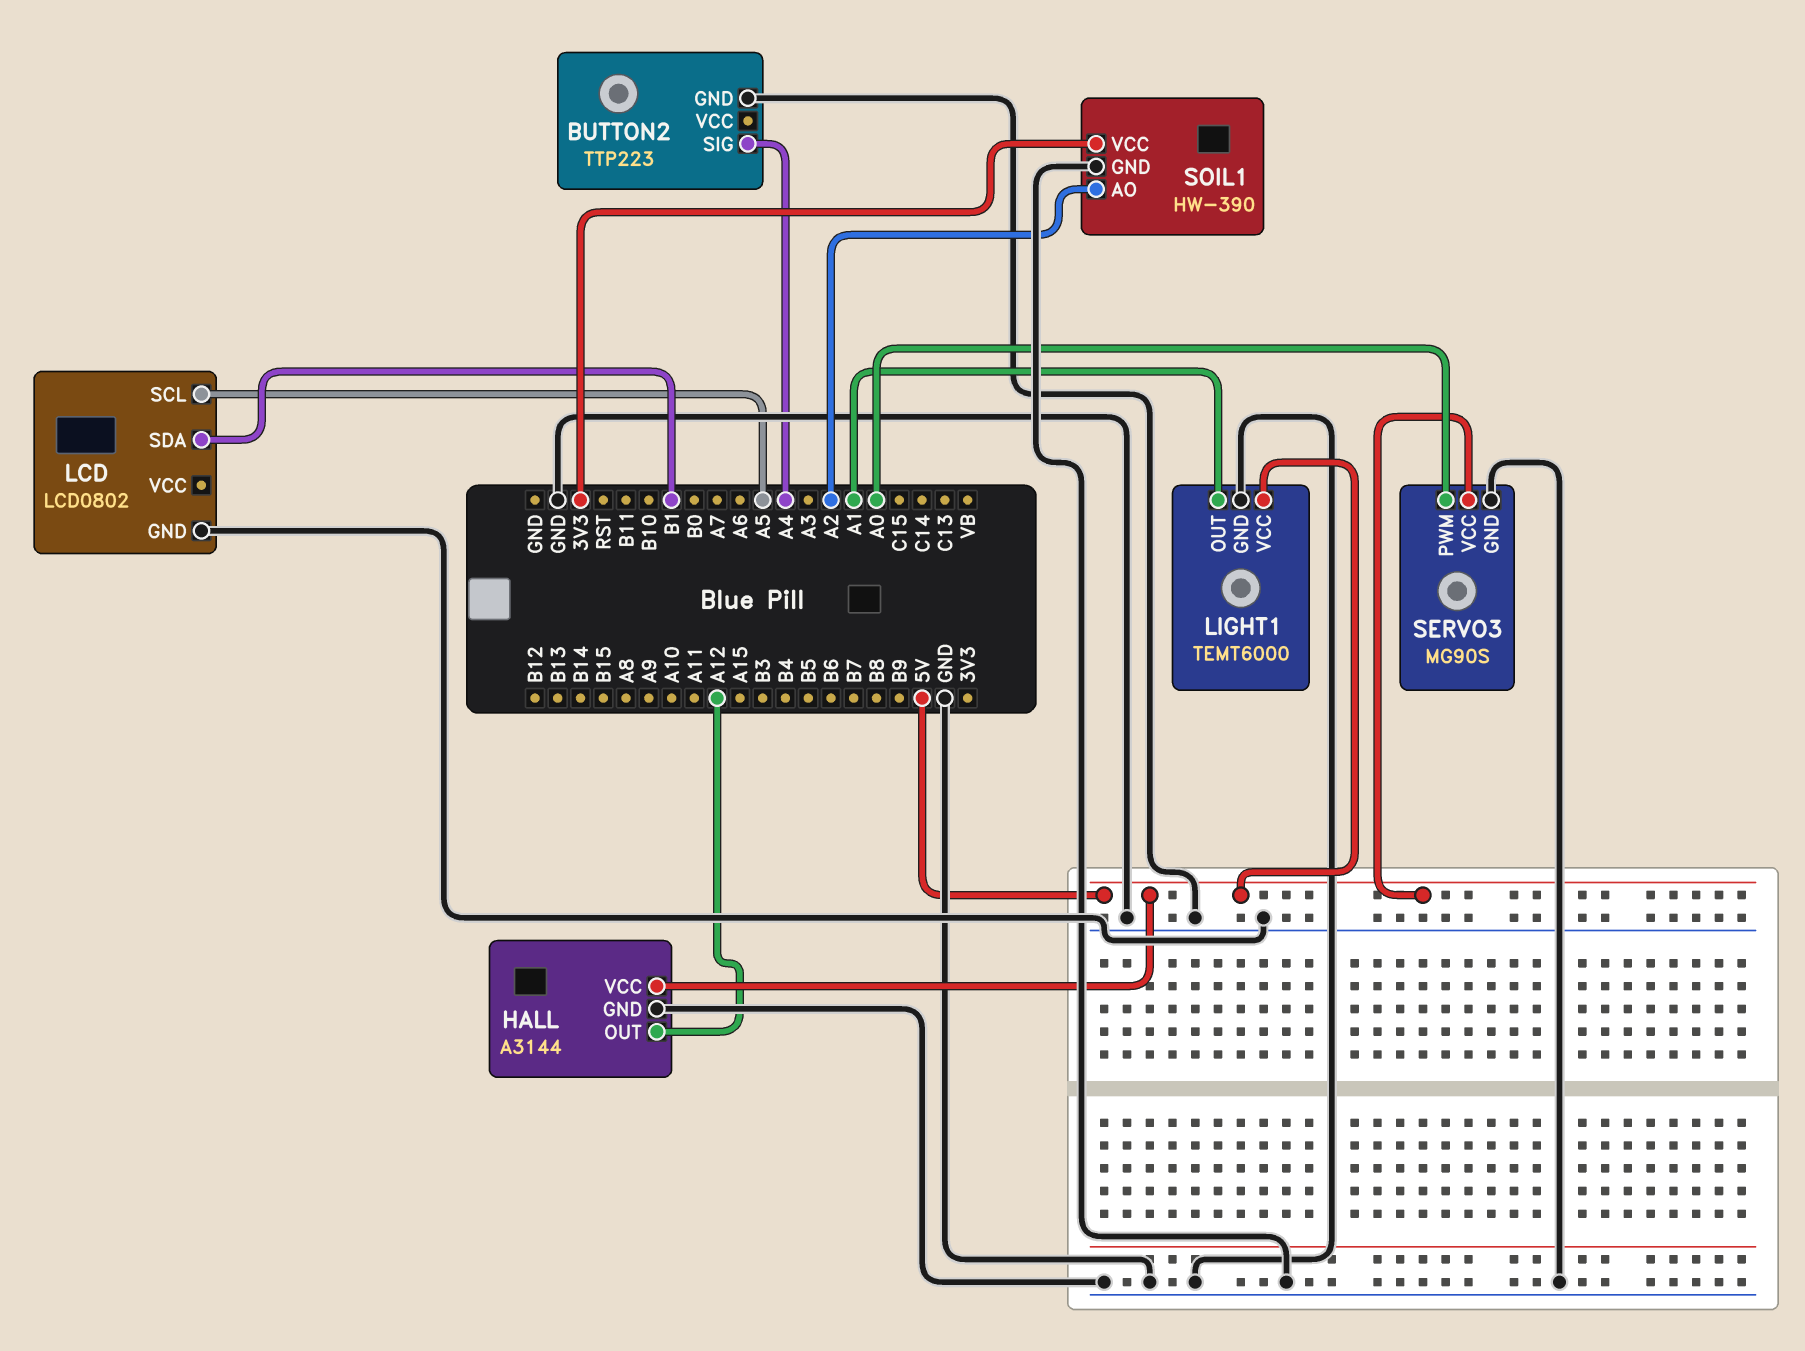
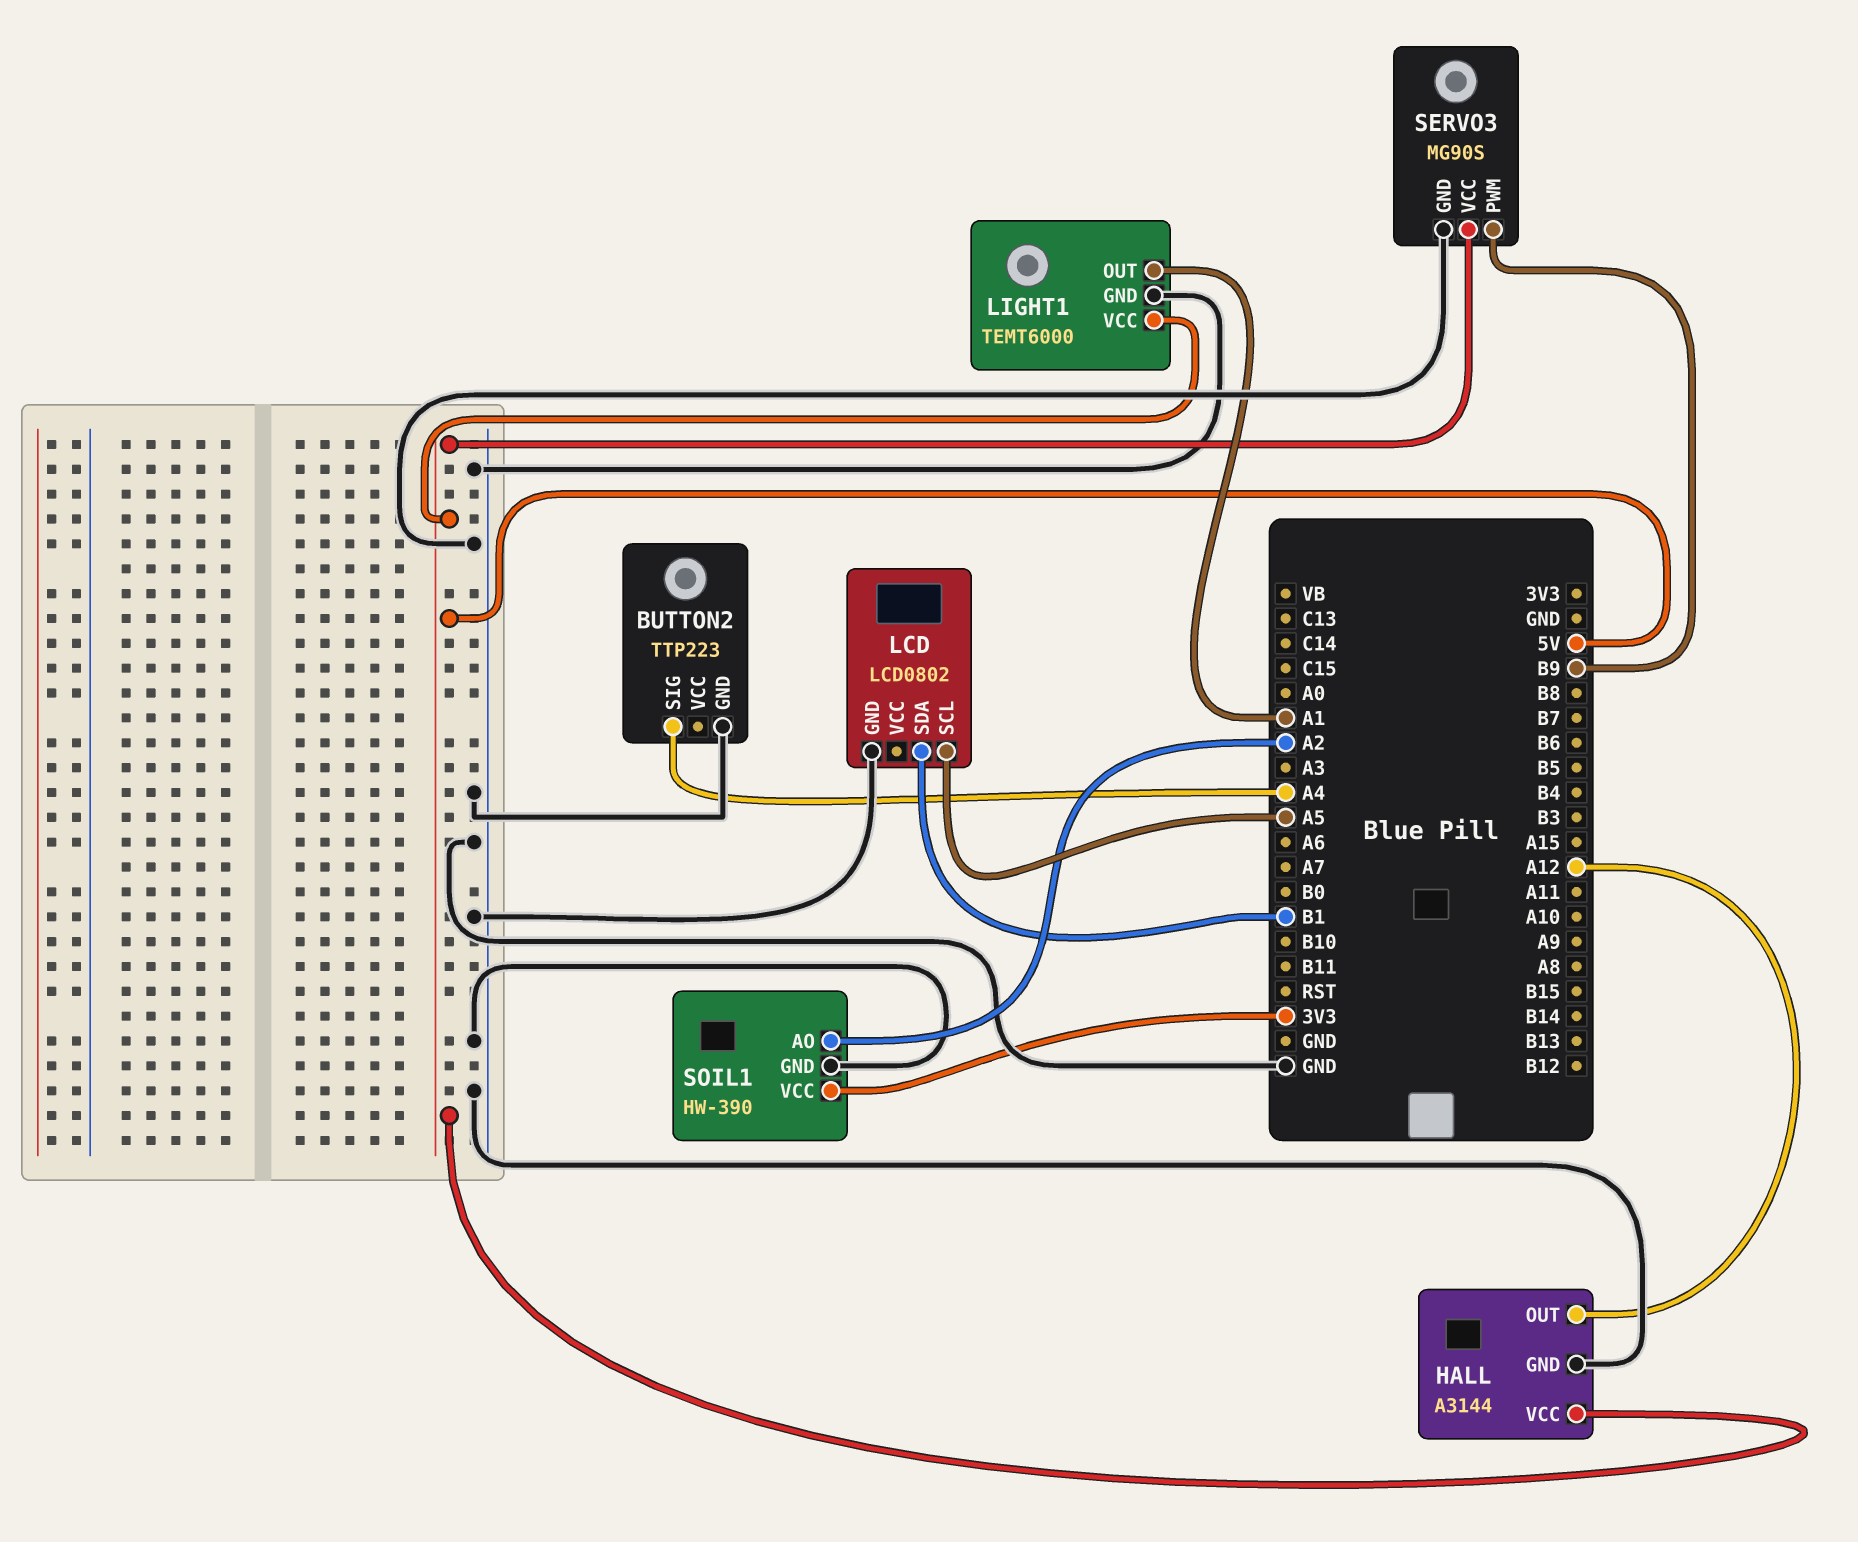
SERVO3 pin PWM: A0 -> B9

